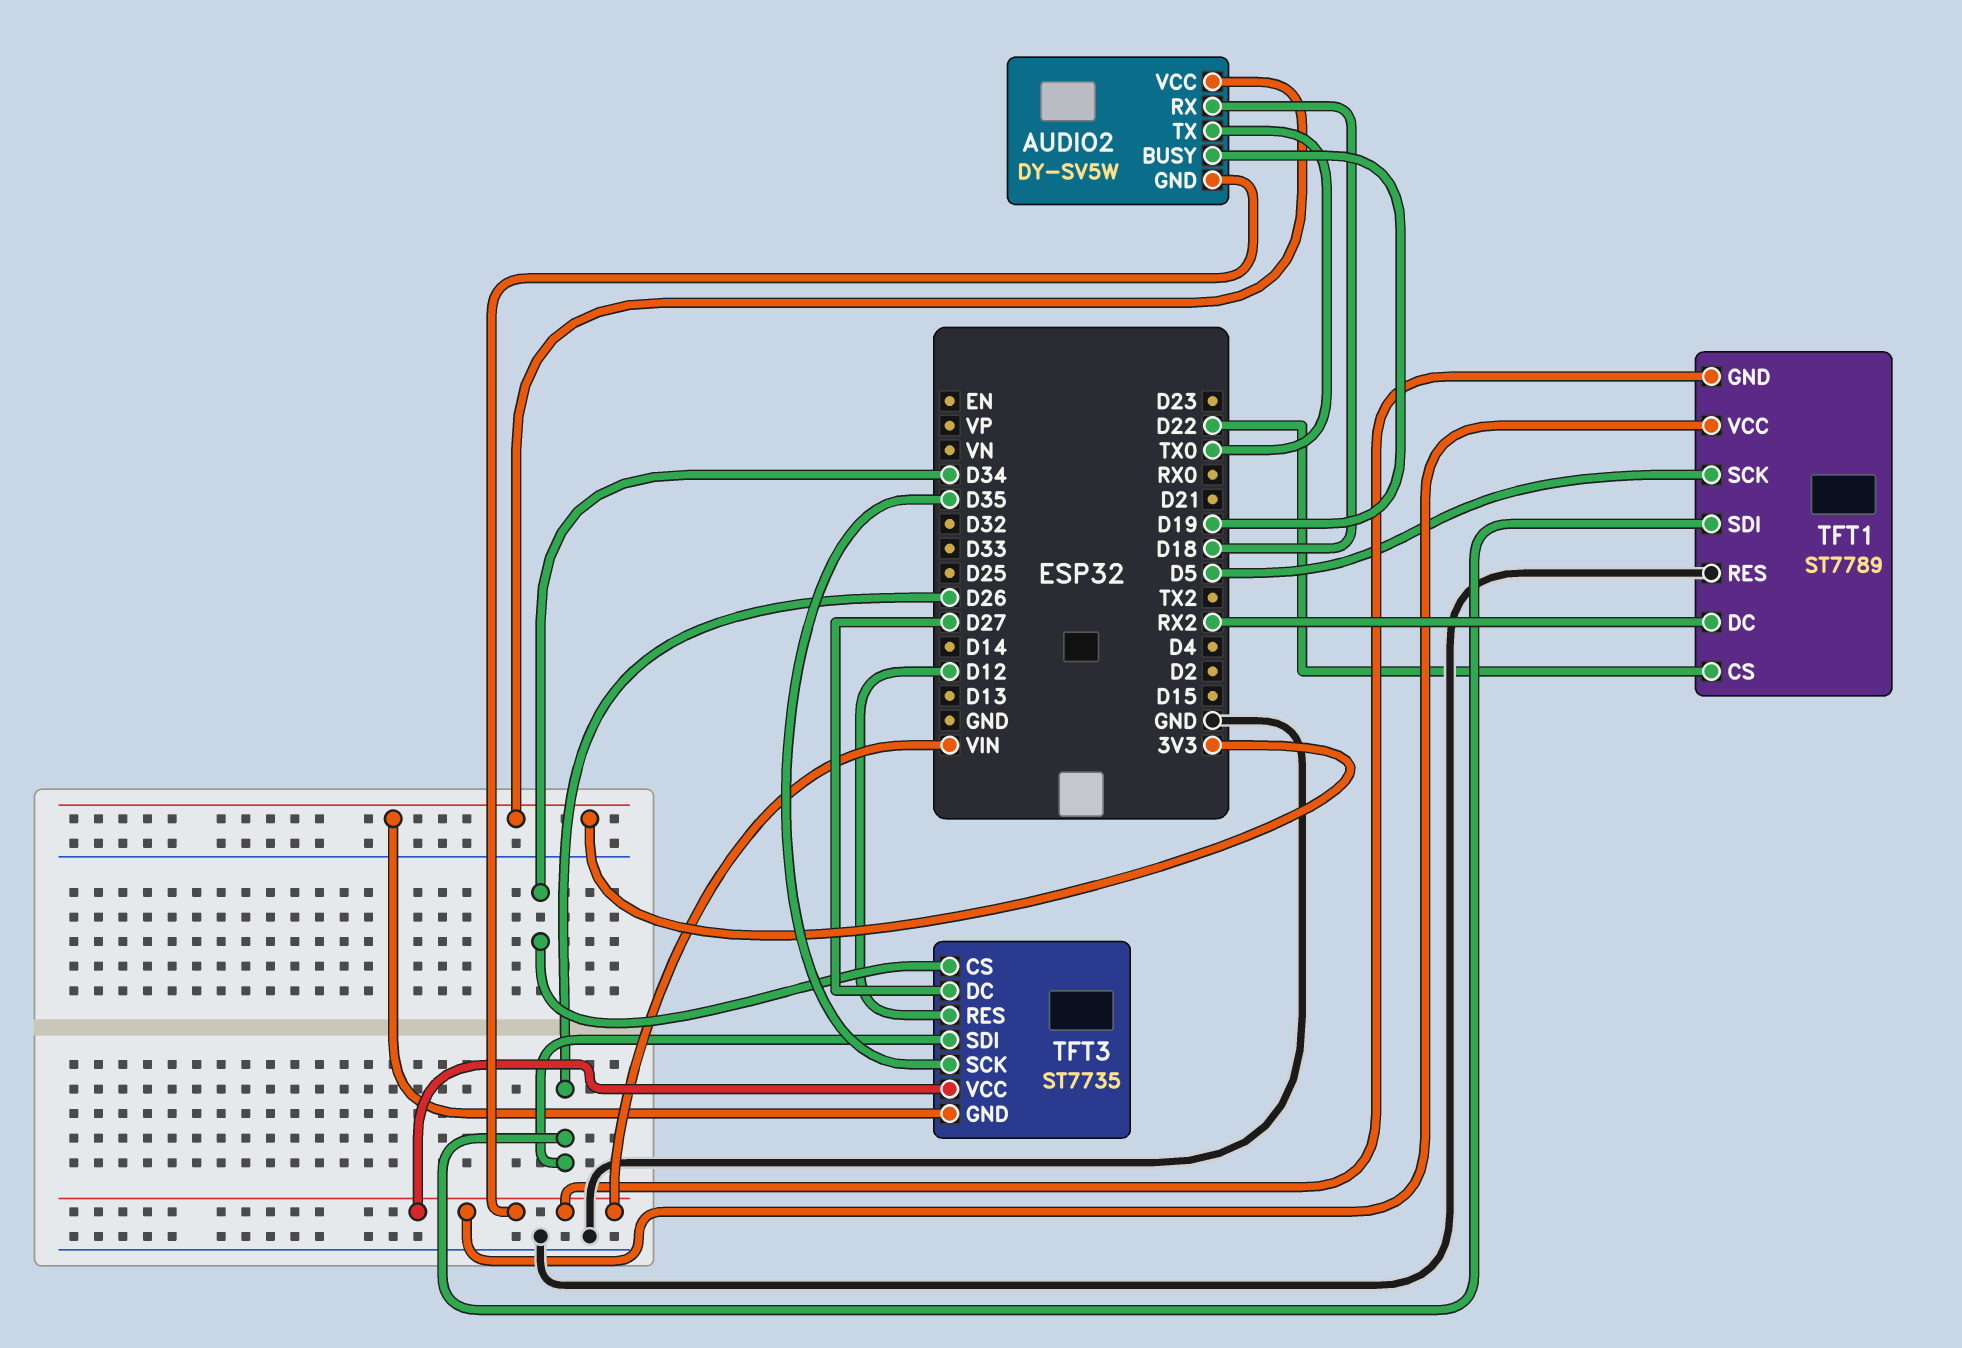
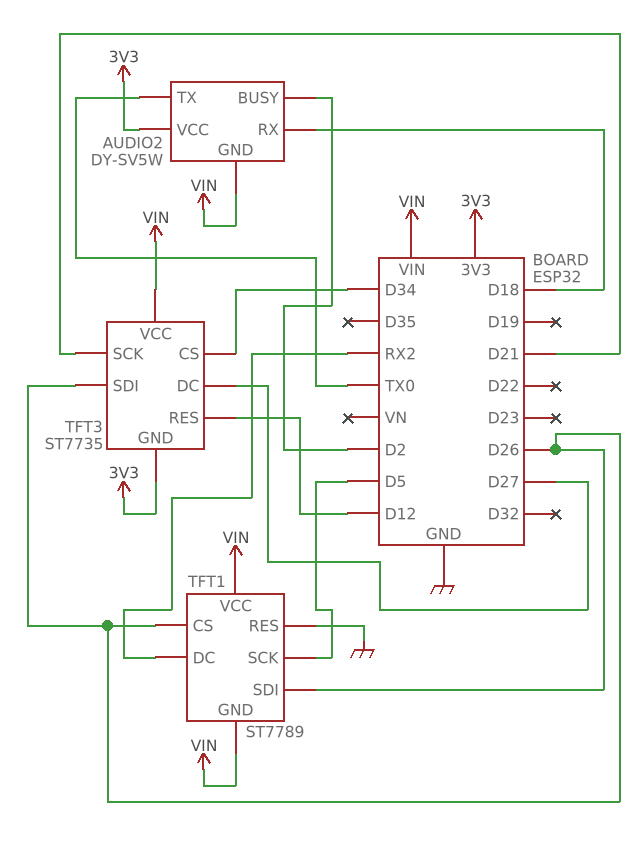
AUDIO2 pin BUSY: D19 -> D2
TFT1 pin CS: D22 -> D26
TFT3 pin SCK: D35 -> D21

